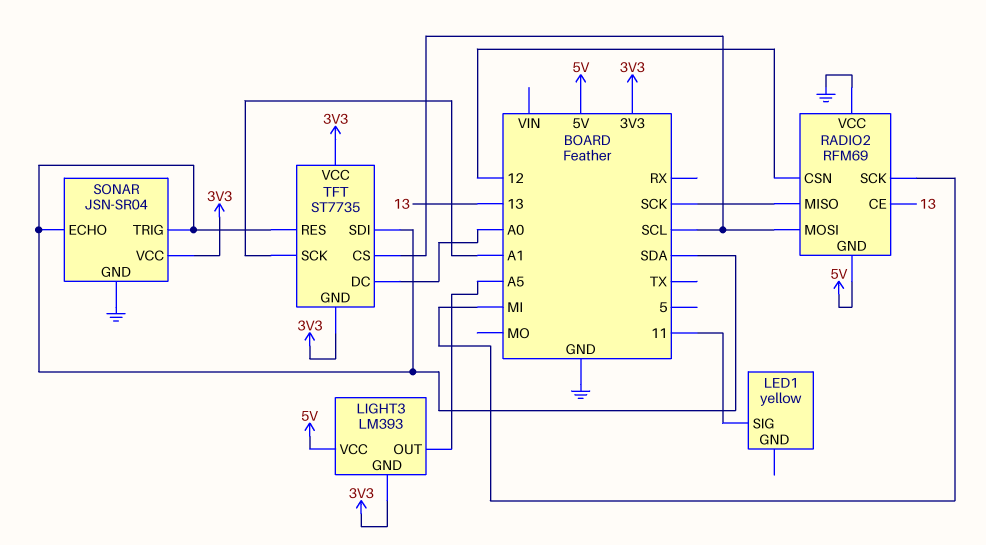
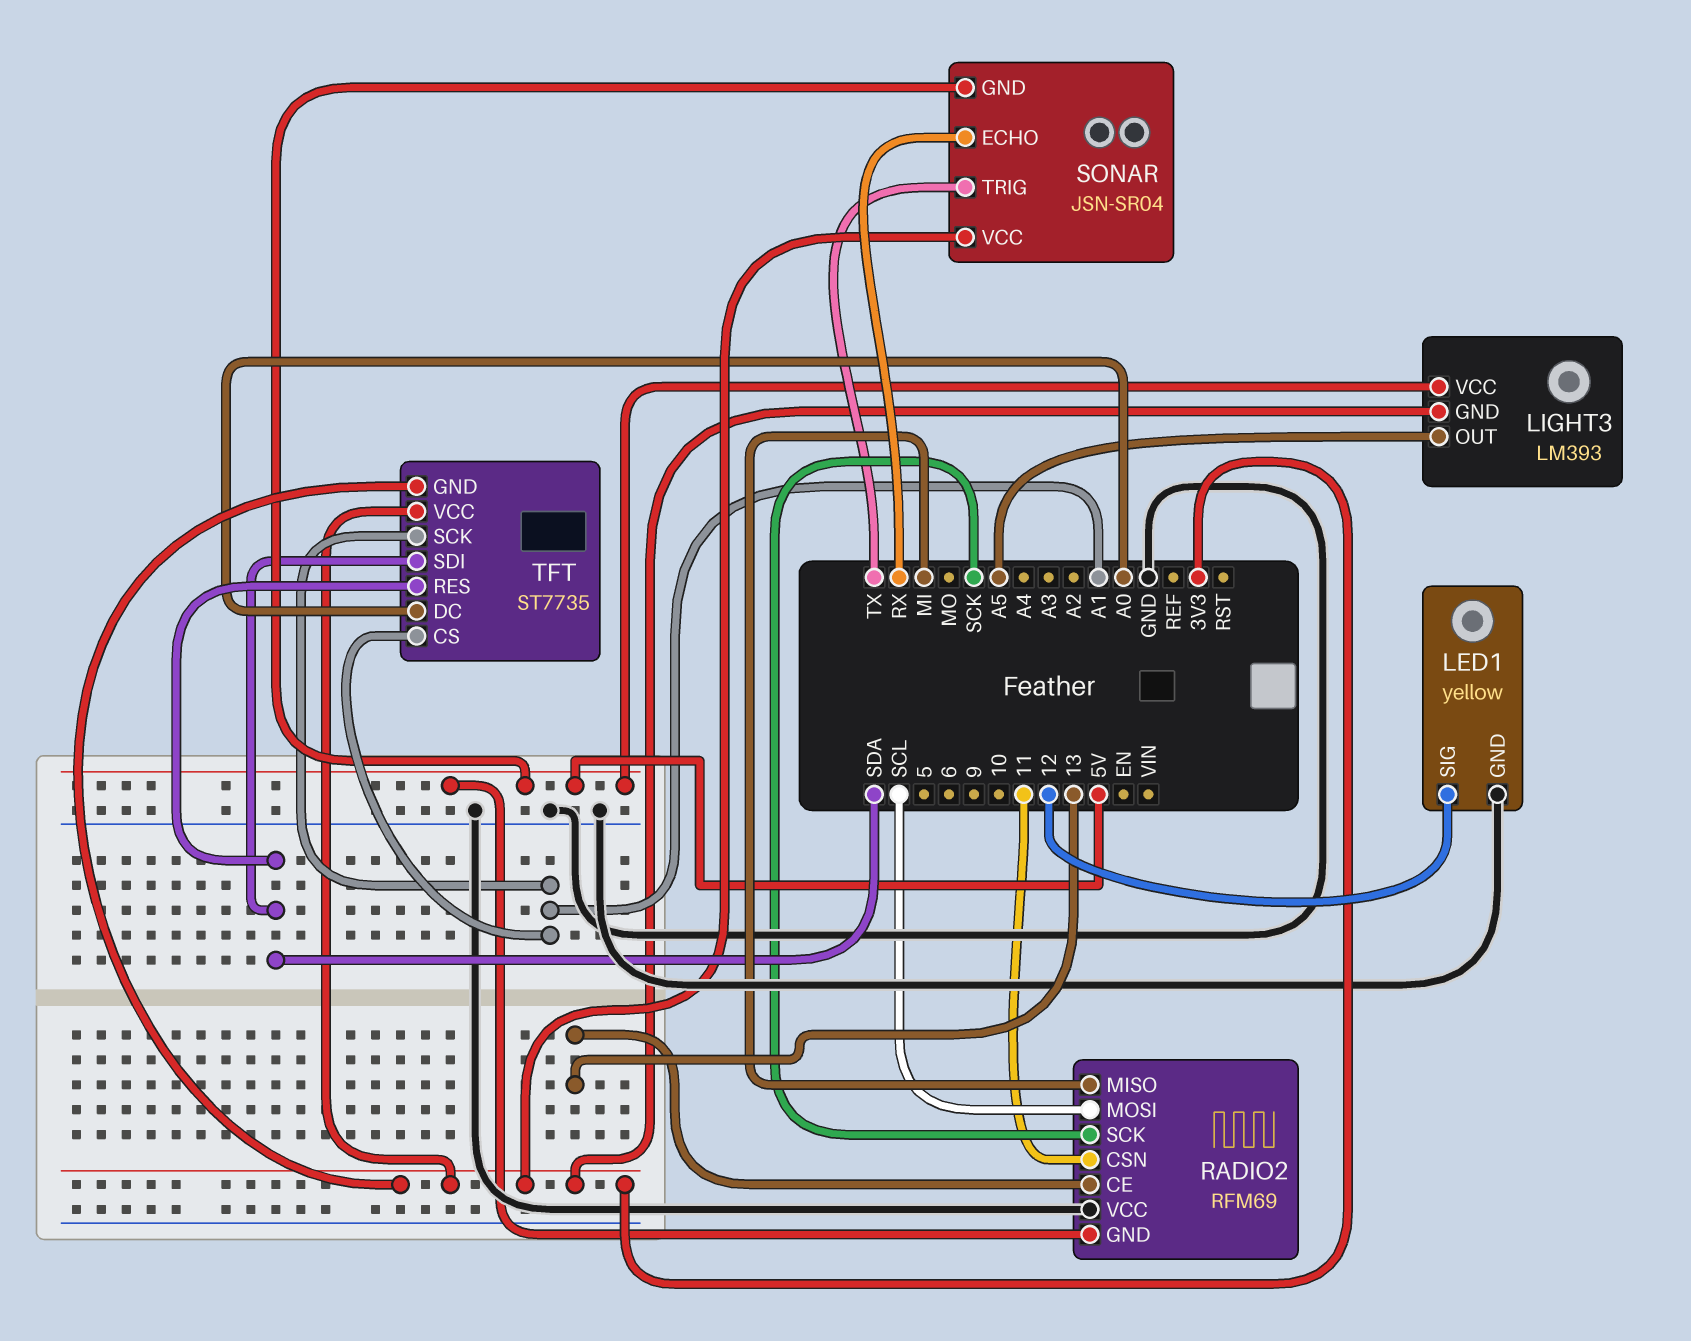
LED1 pin GND: none -> GND
LED1 pin SIG: 11 -> 12
RADIO2 pin CSN: 12 -> 11
RADIO2 pin MISO: SCK -> MI
RADIO2 pin SCK: MI -> SCK
SONAR pin ECHO: SDA -> RX
SONAR pin GND: GND -> 5V
SONAR pin TRIG: SDA -> TX
TFT pin CS: SCL -> A1

